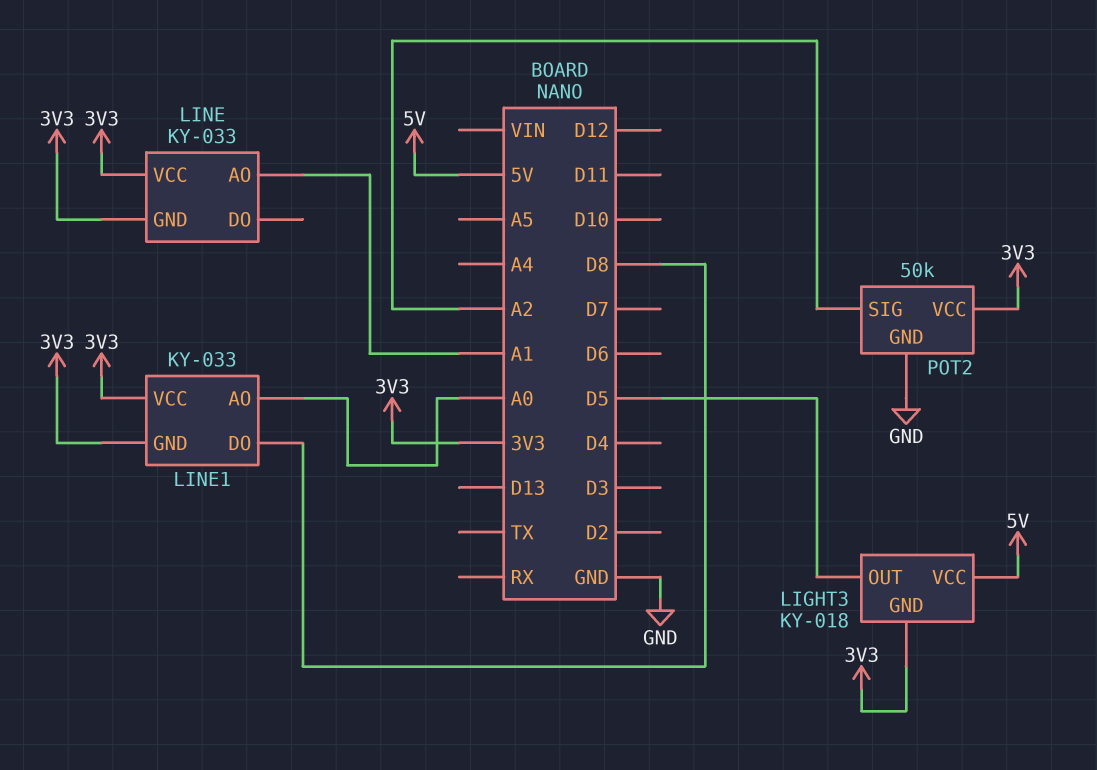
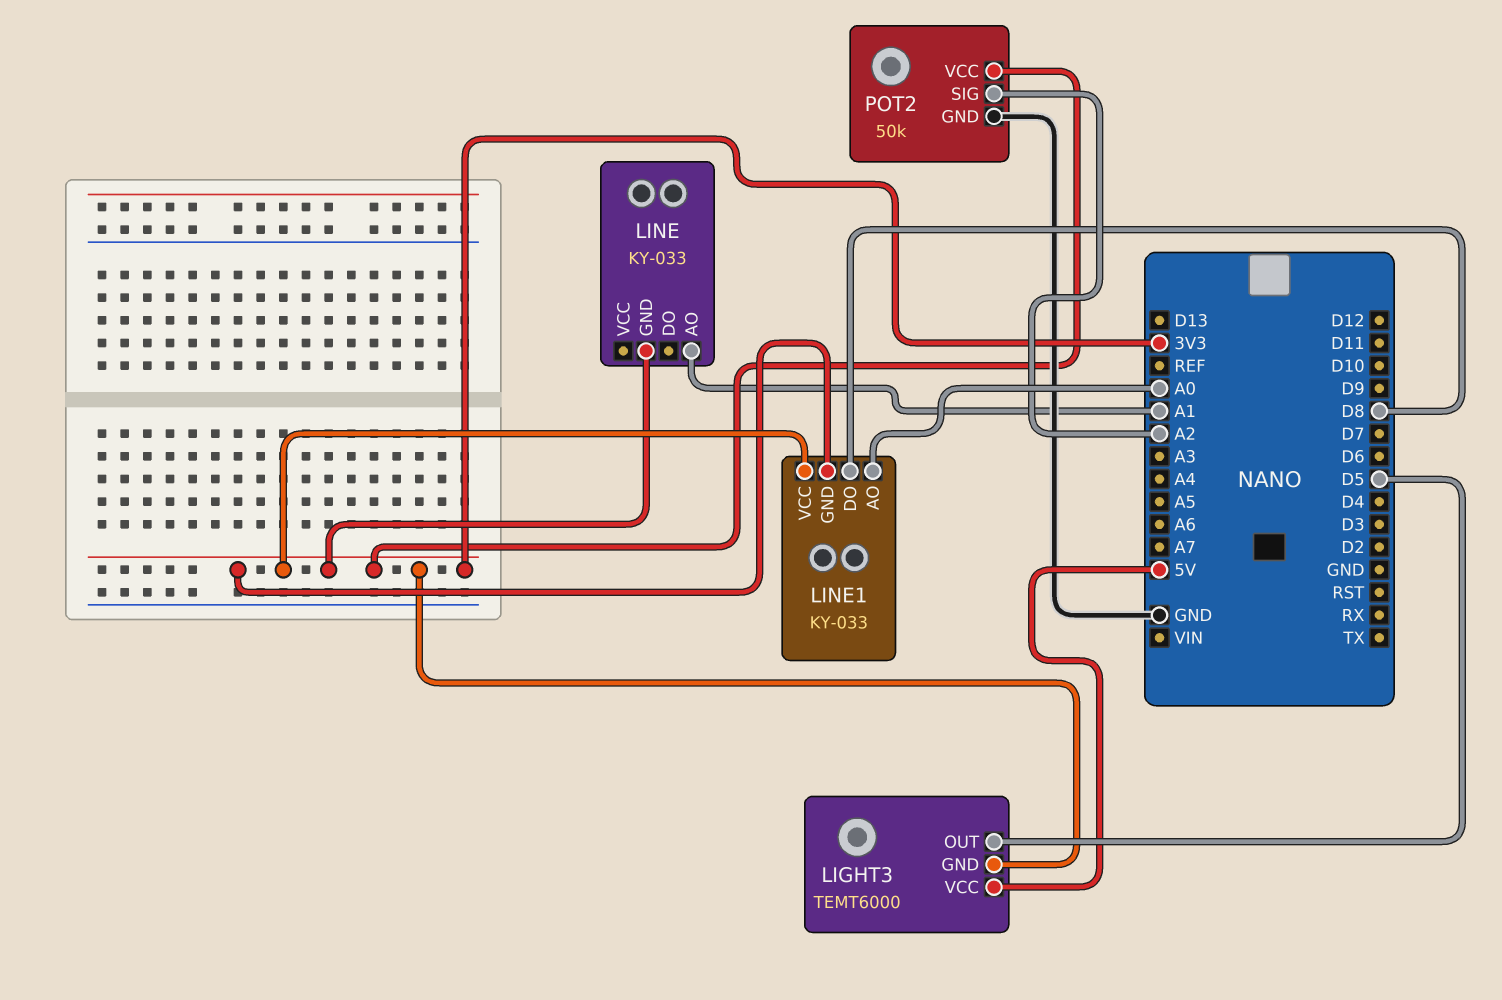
LIGHT3: KY-018 -> TEMT6000
LINE pin VCC: 3V3 -> none

